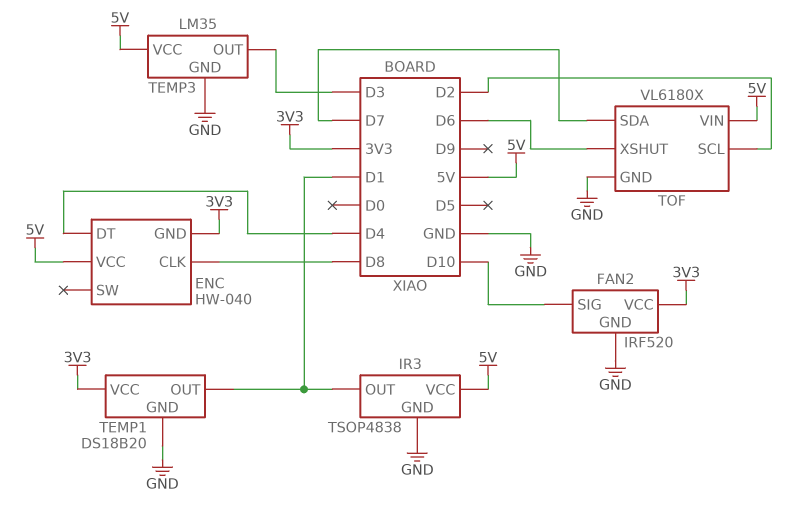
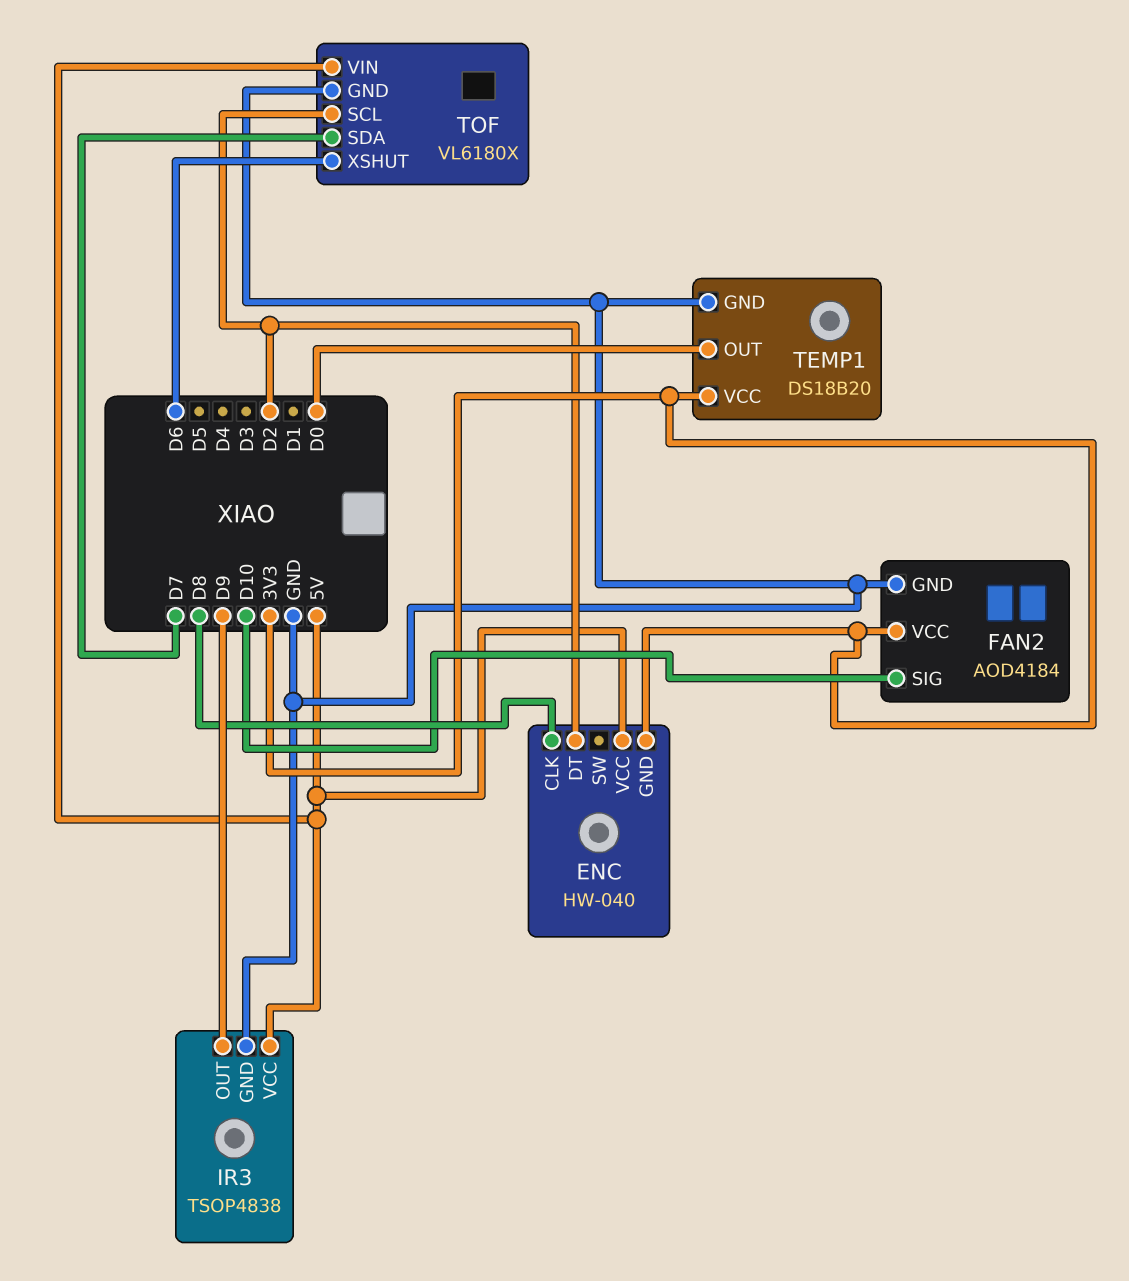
ENC pin DT: D4 -> D2
FAN2: IRF520 -> AOD4184
IR3 pin OUT: D1 -> D9
TEMP1 pin OUT: D1 -> D0
TEMP3: LM35 -> none
TEMP3 pin GND: GND -> none
TEMP3 pin OUT: D3 -> none
TEMP3 pin VCC: 5V -> none

